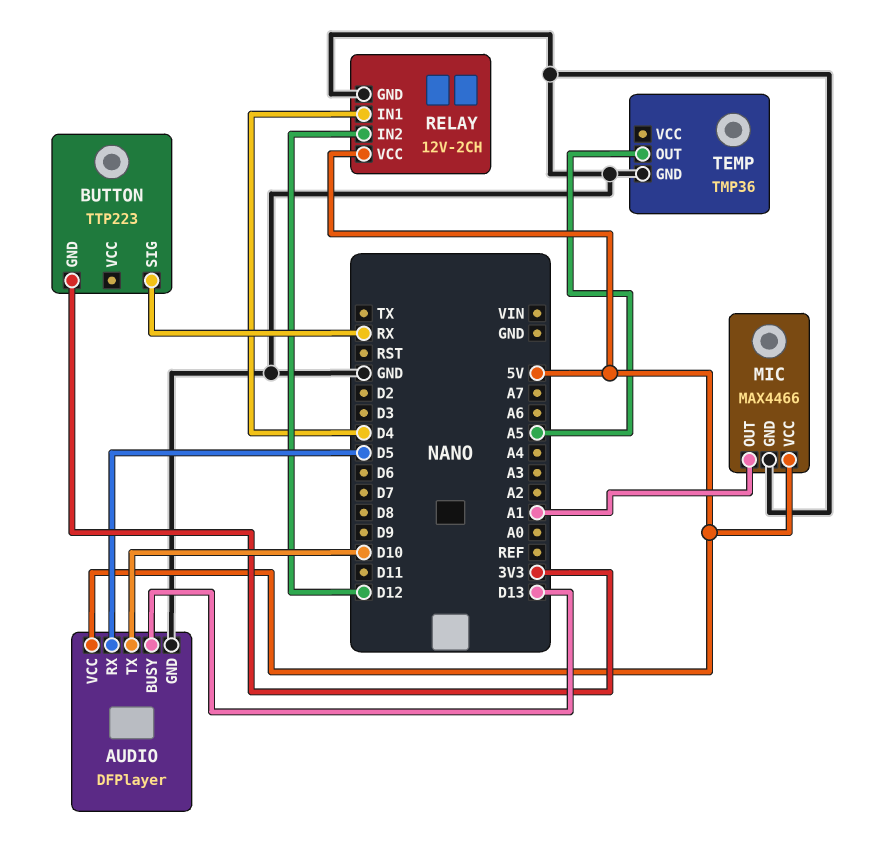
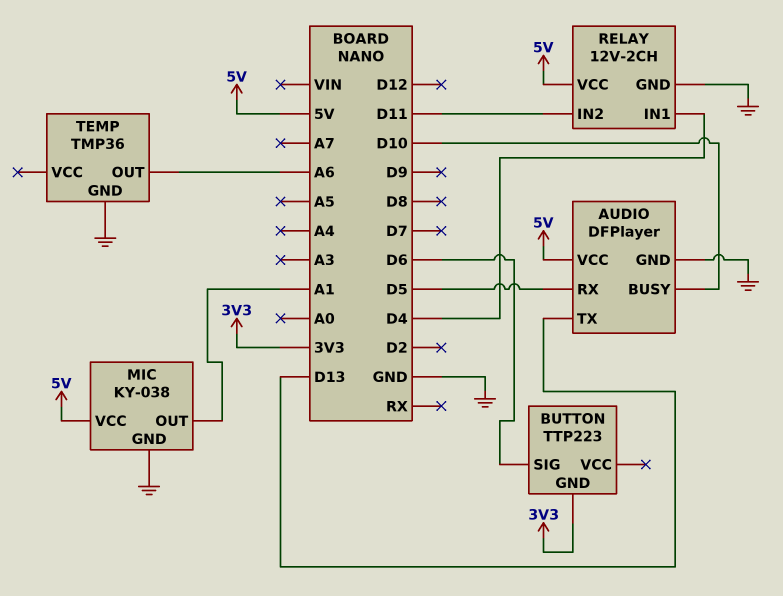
AUDIO pin BUSY: D13 -> D10
AUDIO pin TX: D10 -> D13
BUTTON pin SIG: RX -> D6
MIC: MAX4466 -> KY-038
RELAY pin IN2: D12 -> D11
TEMP pin OUT: A5 -> A6

